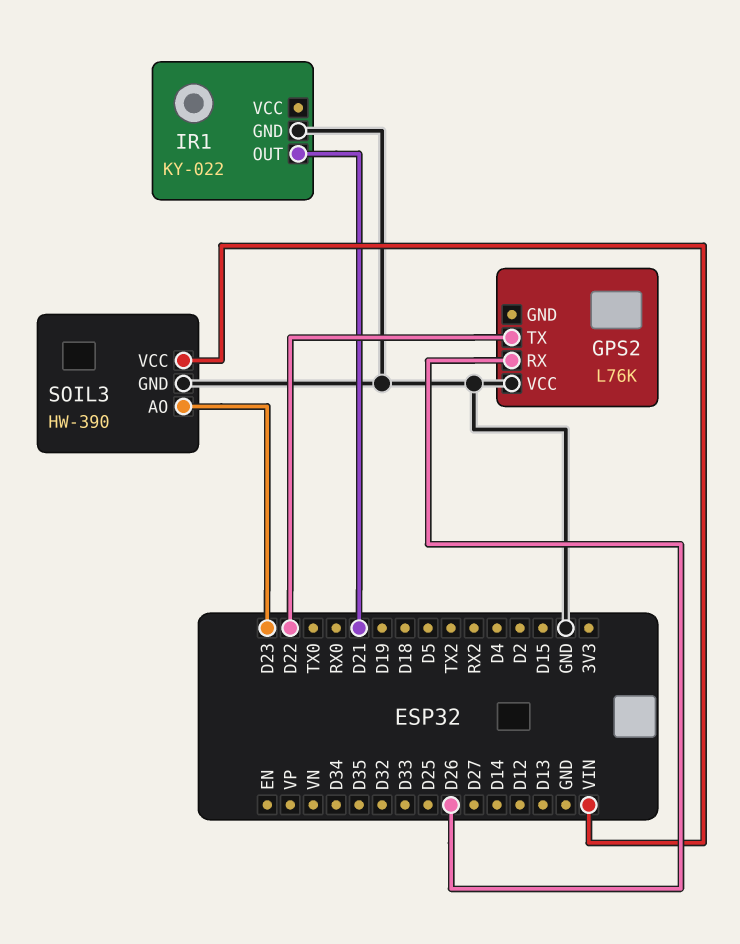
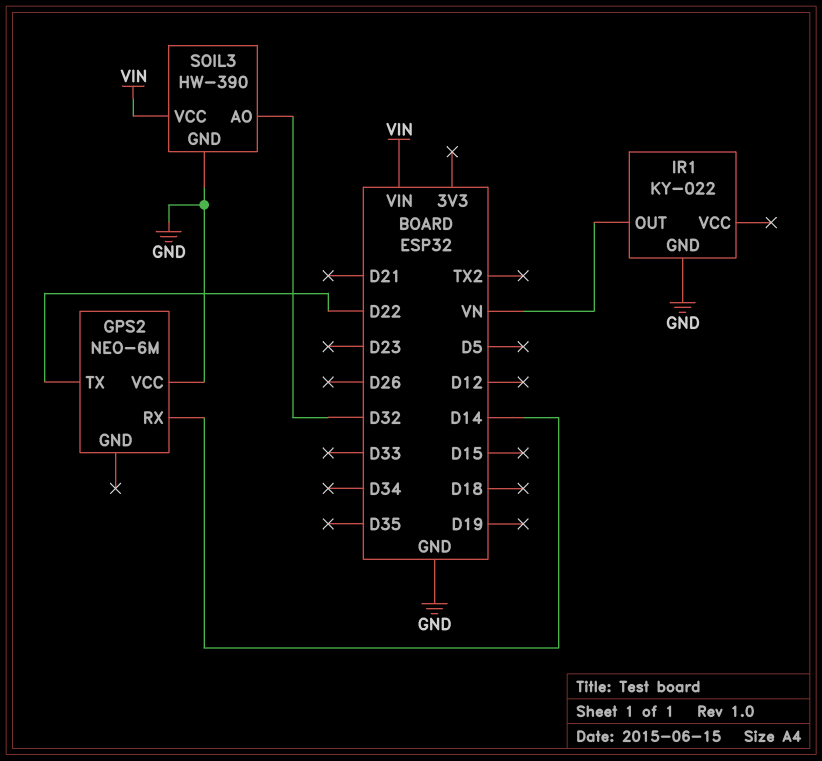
GPS2: L76K -> NEO-6M
GPS2 pin RX: D26 -> D14
IR1 pin OUT: D21 -> VN
SOIL3 pin AO: D23 -> D32

